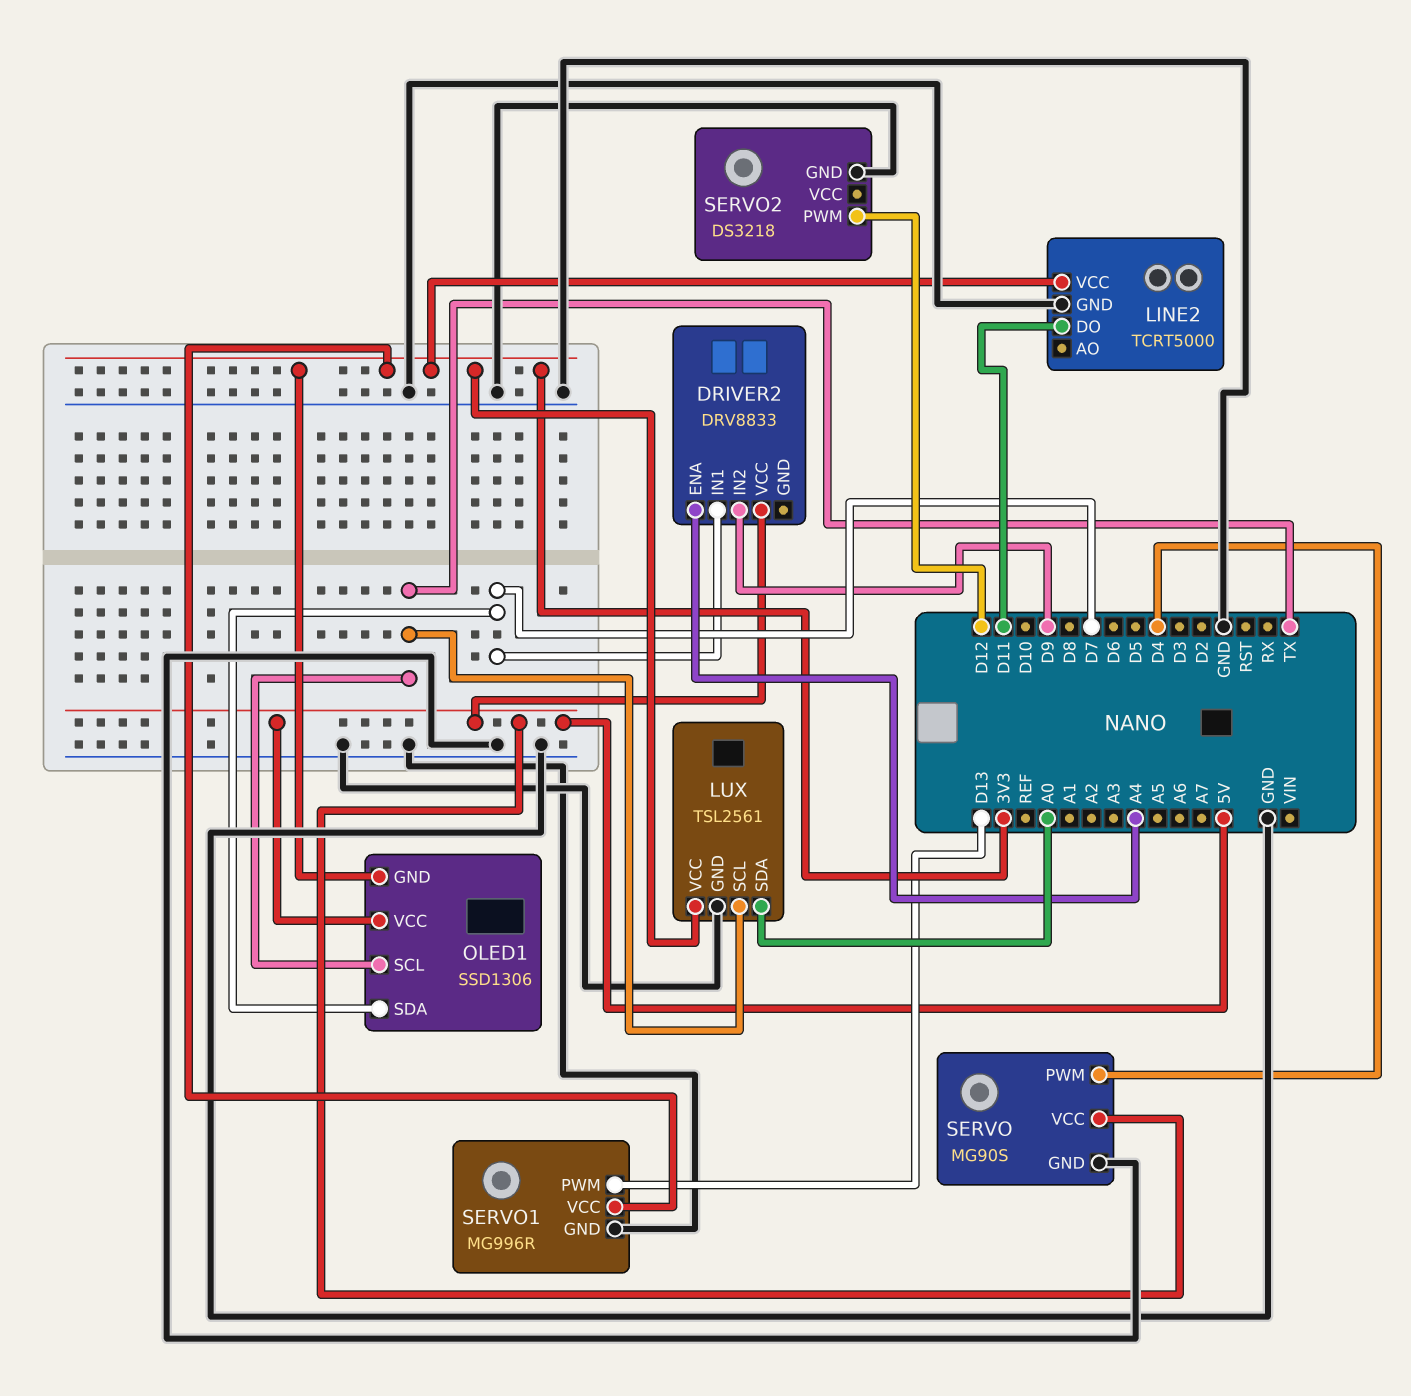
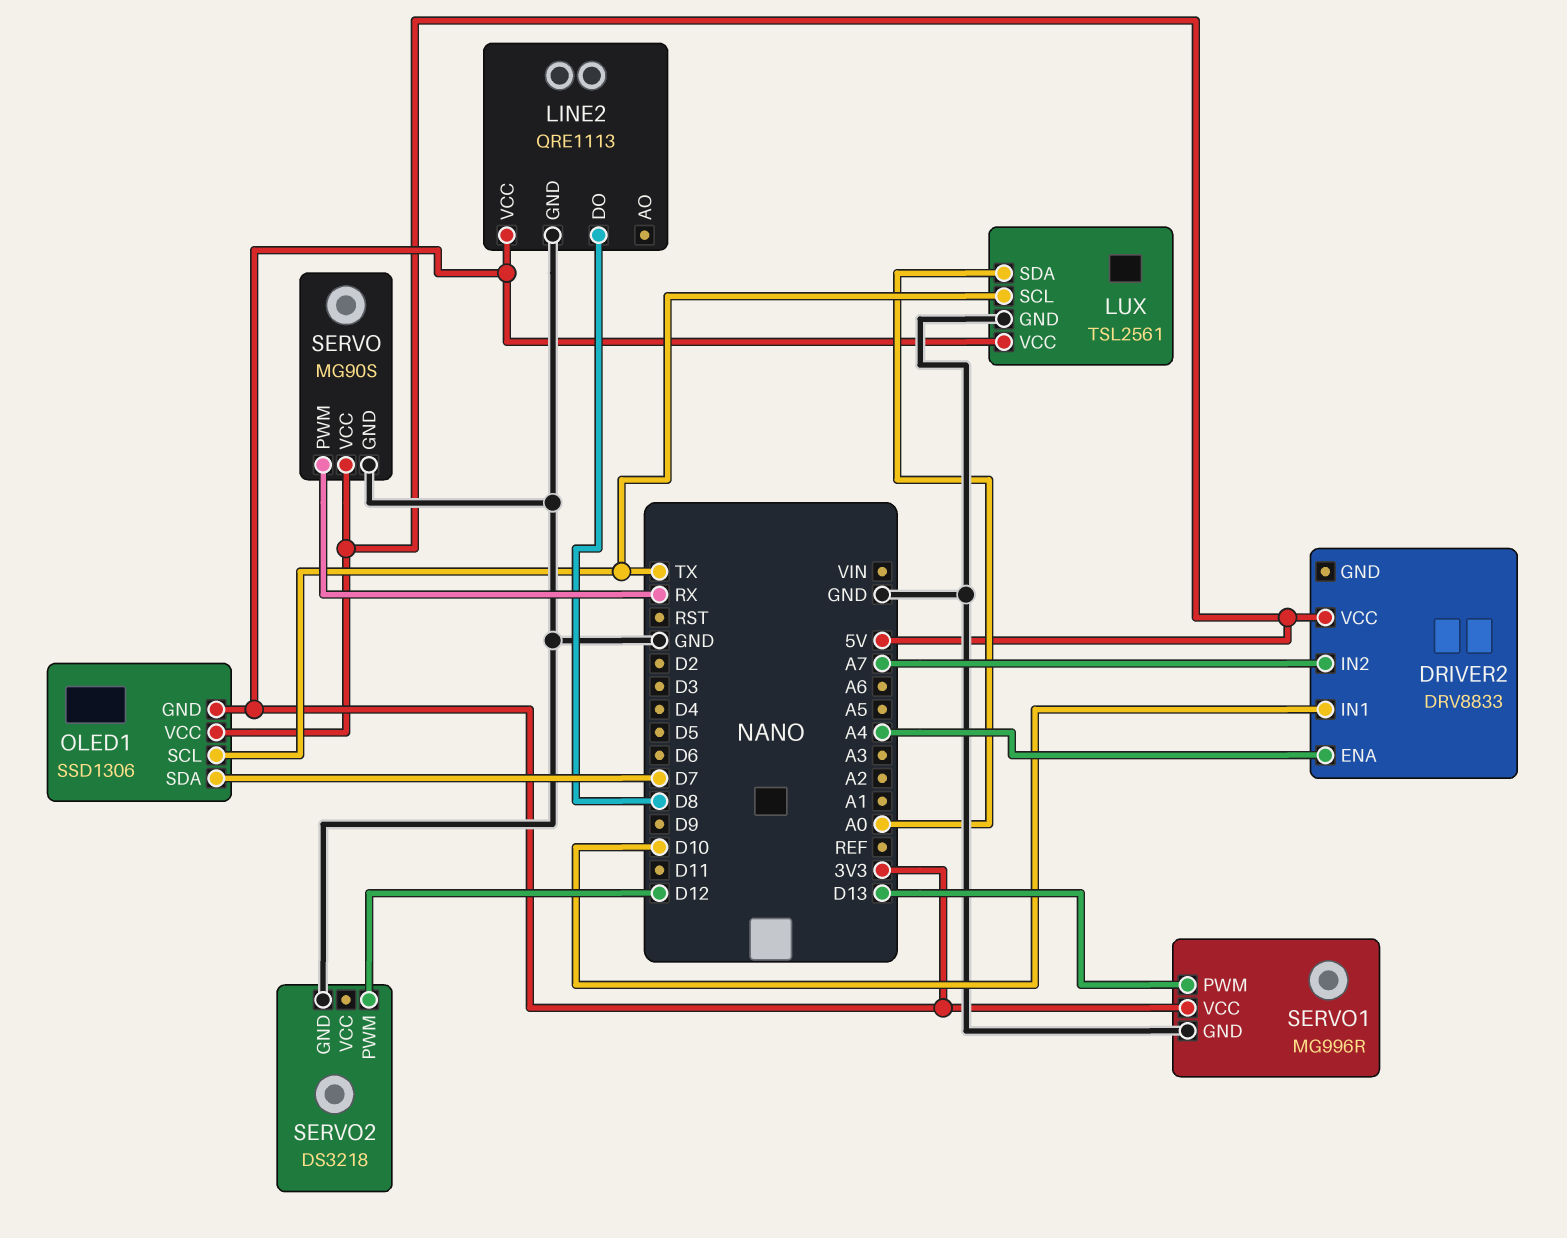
DRIVER2 pin IN1: D7 -> D10
DRIVER2 pin IN2: D9 -> A7
LINE2: TCRT5000 -> QRE1113
LINE2 pin DO: D11 -> D8
SERVO pin PWM: D4 -> RX

